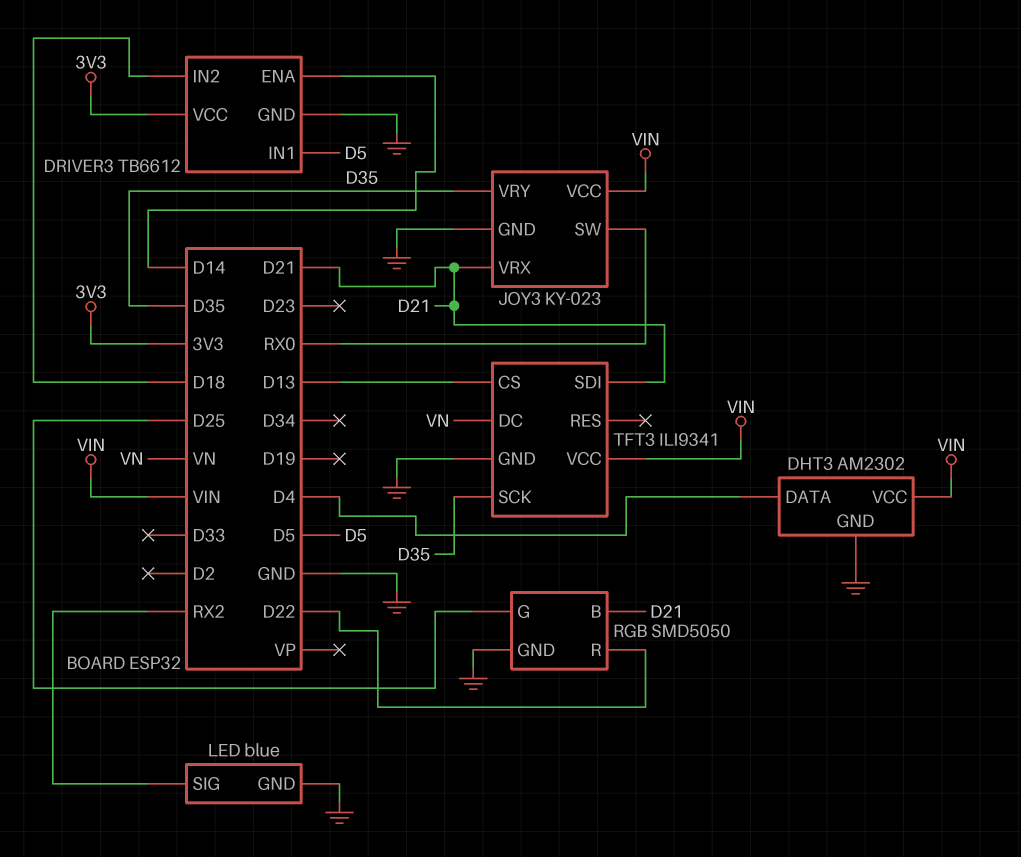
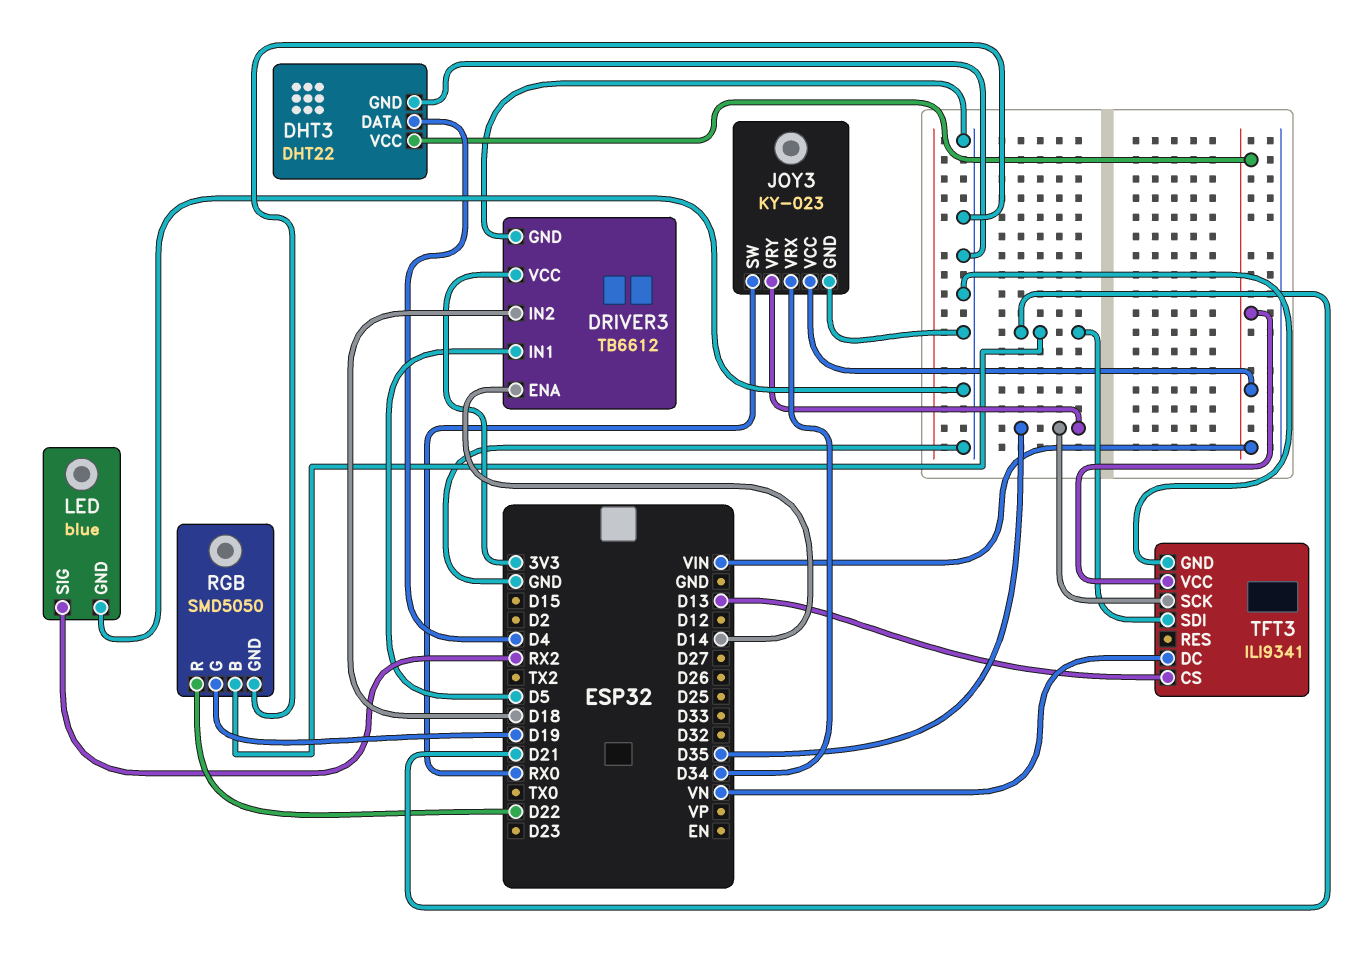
DHT3: AM2302 -> DHT22
JOY3 pin VRX: D21 -> D34
RGB pin G: D25 -> D19

